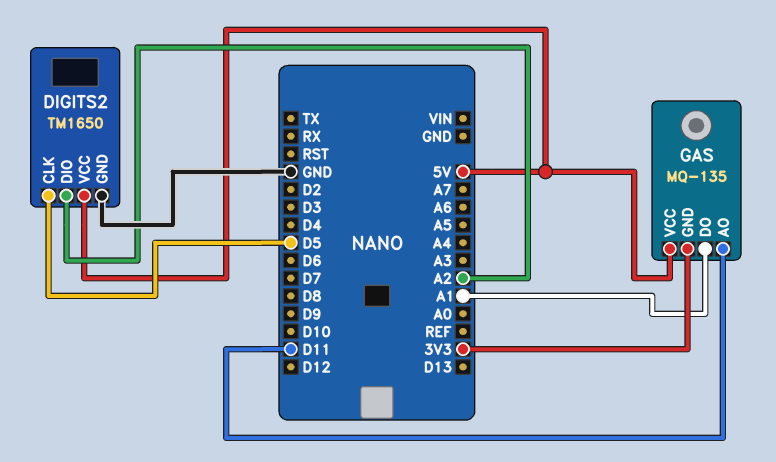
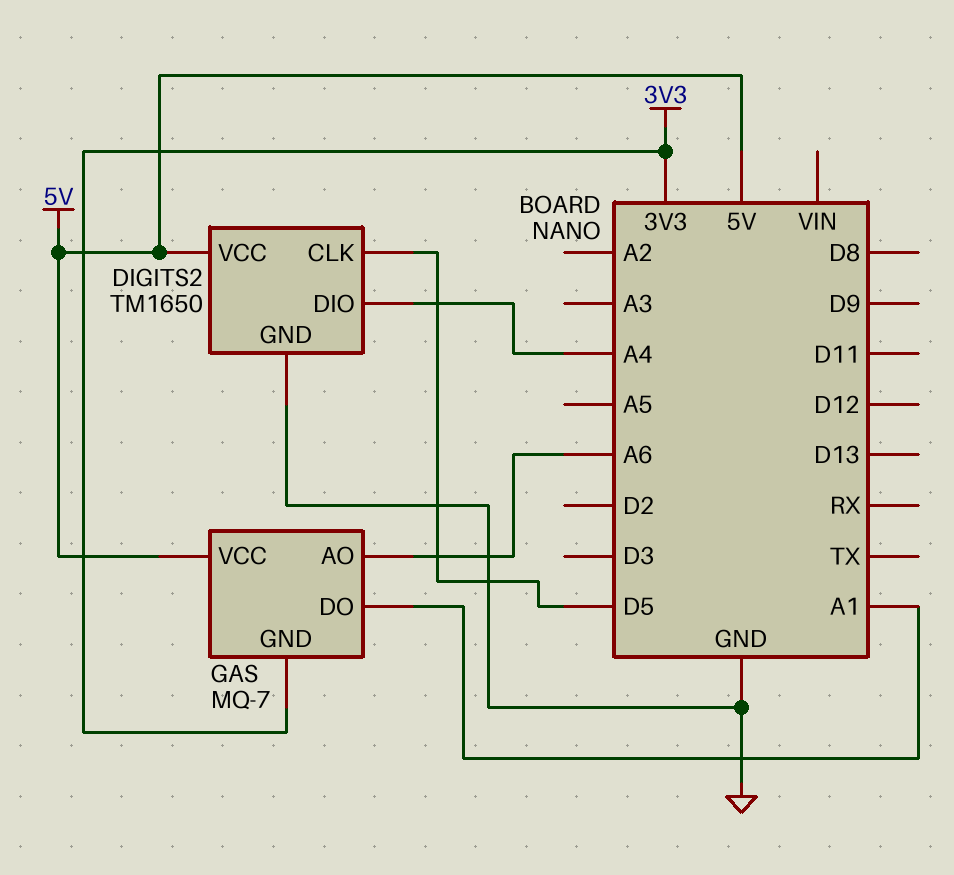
DIGITS2 pin DIO: A2 -> A4
GAS: MQ-135 -> MQ-7
GAS pin AO: D11 -> A6

